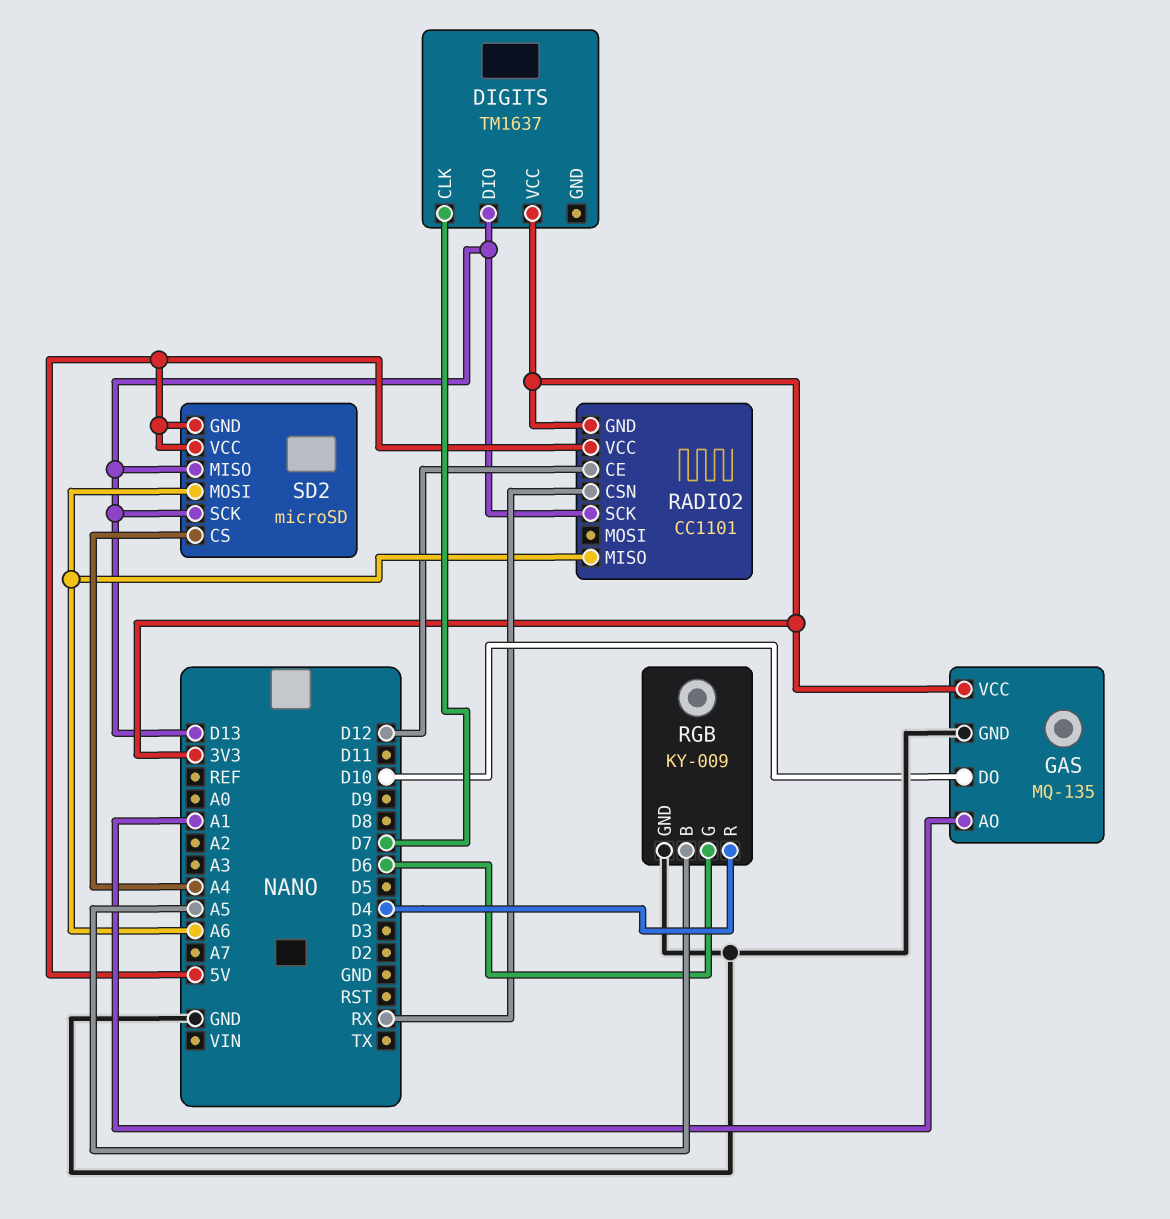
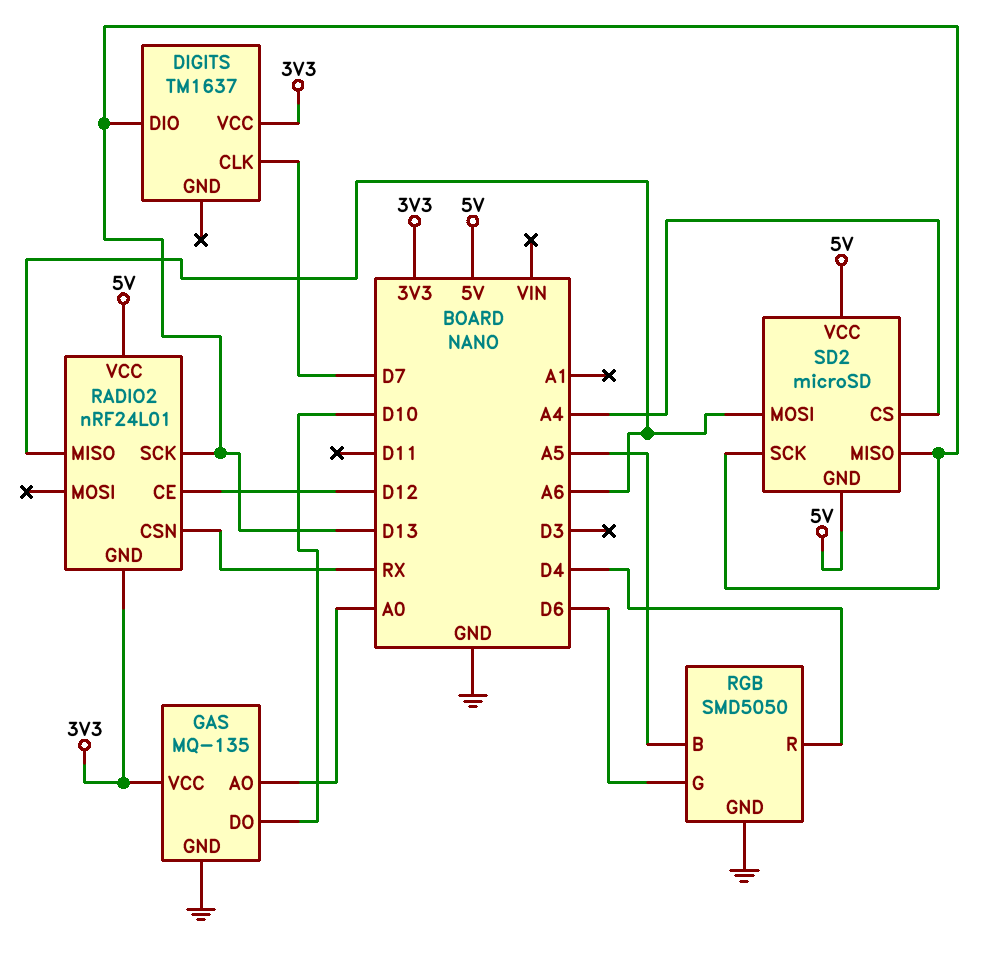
GAS pin AO: A1 -> A0
RADIO2: CC1101 -> nRF24L01
RGB: KY-009 -> SMD5050

